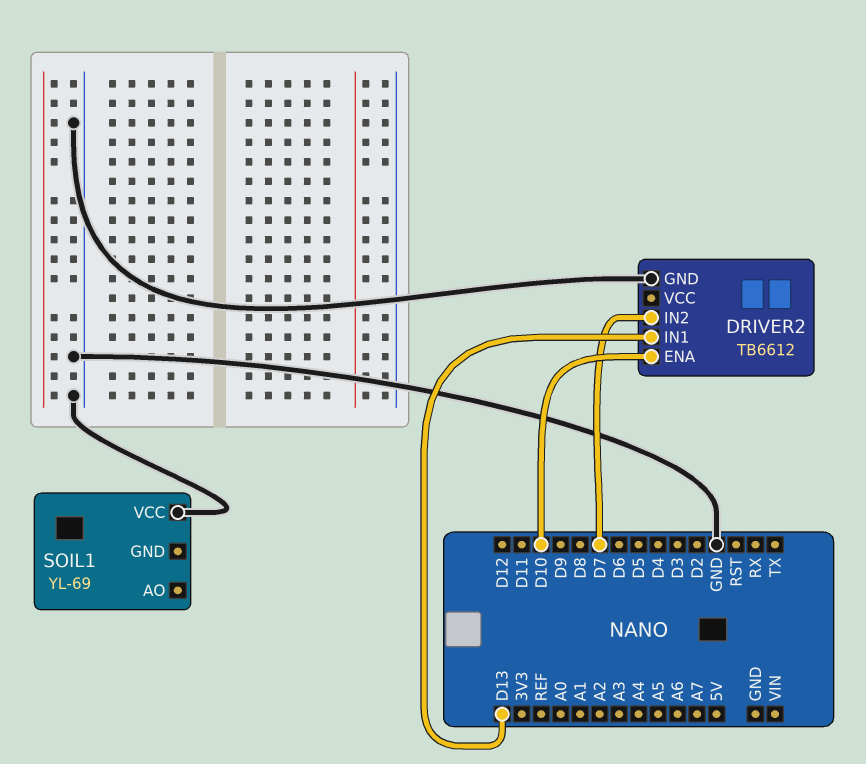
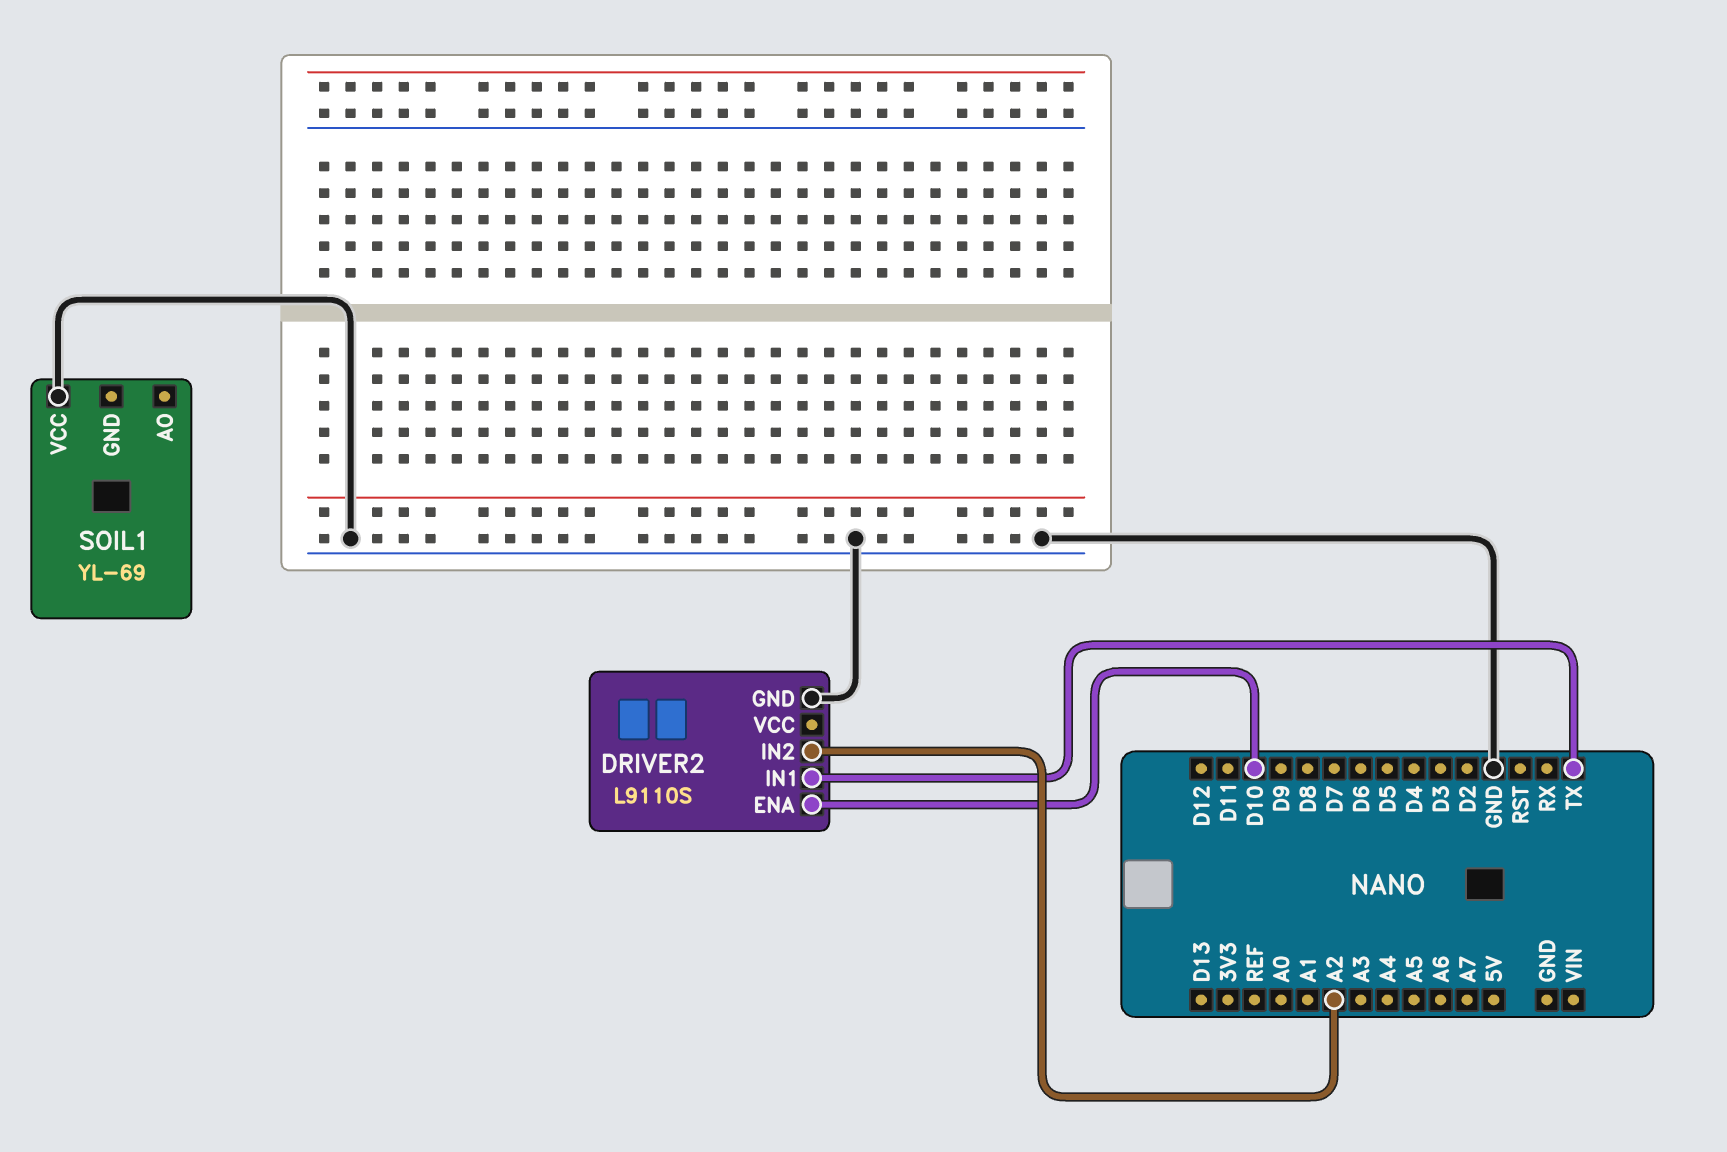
DRIVER2: TB6612 -> L9110S
DRIVER2 pin IN1: D13 -> TX
DRIVER2 pin IN2: D7 -> A2

